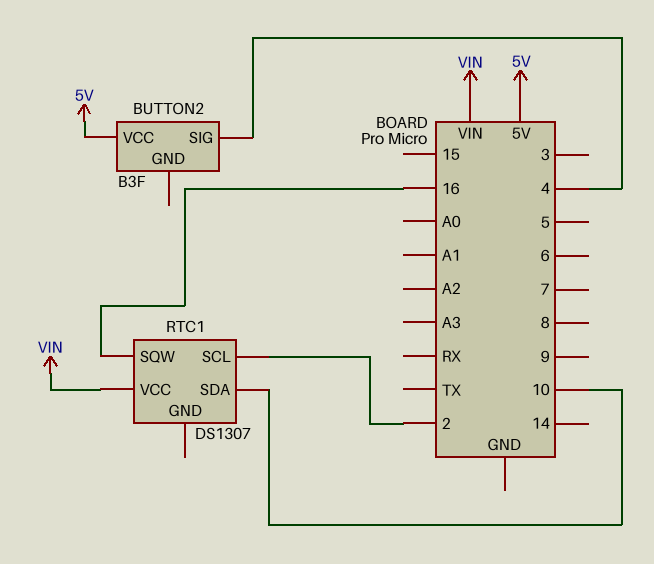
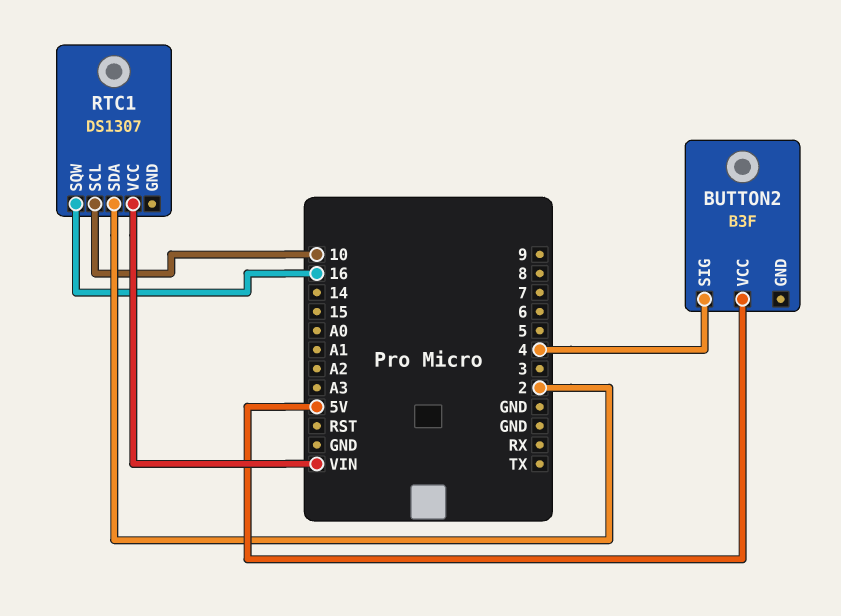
RTC1 pin SCL: 2 -> 10
RTC1 pin SDA: 10 -> 2

